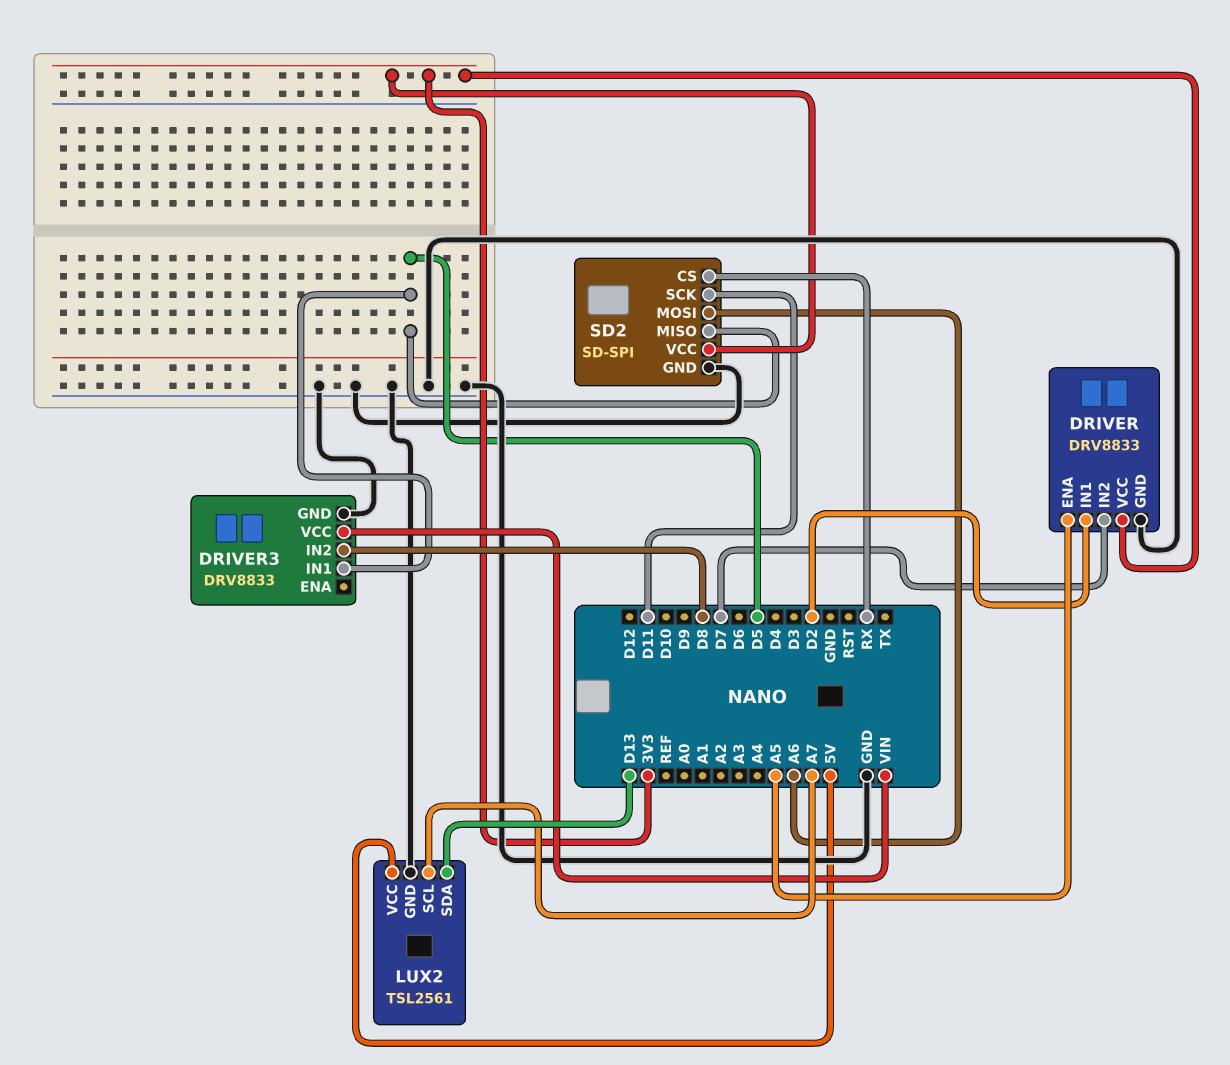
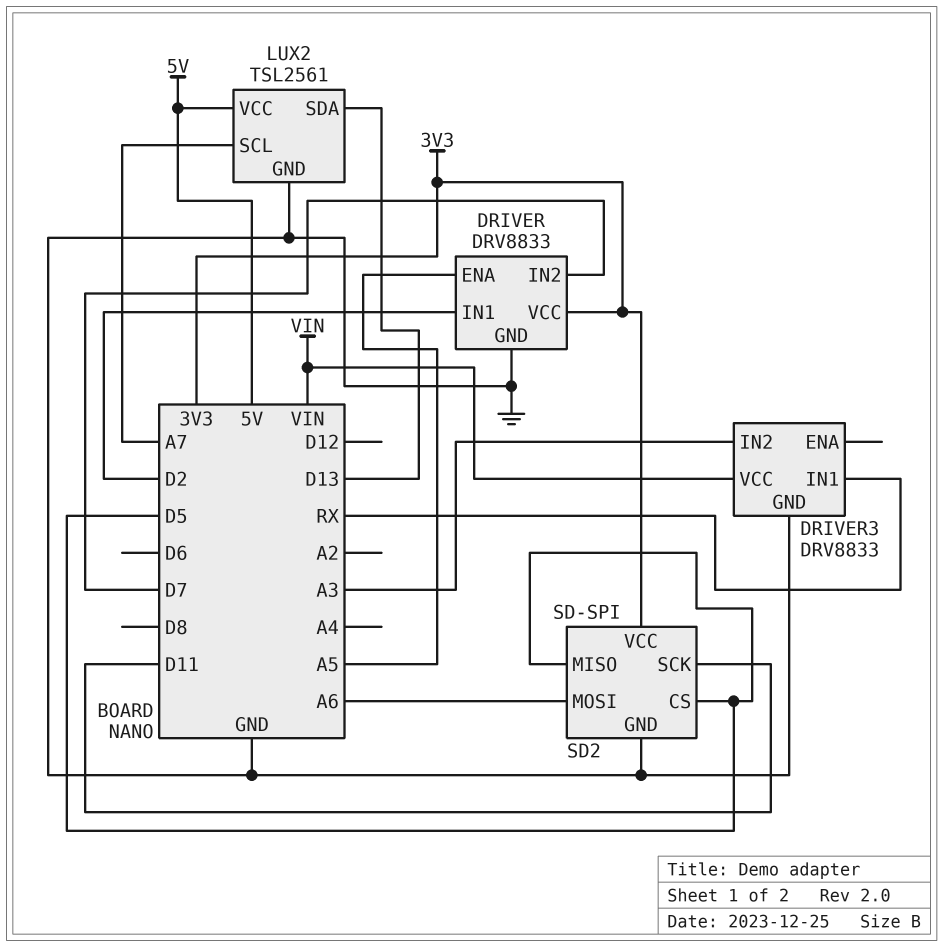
DRIVER3 pin IN1: D5 -> RX
DRIVER3 pin IN2: D8 -> A3
SD2 pin CS: RX -> D5

